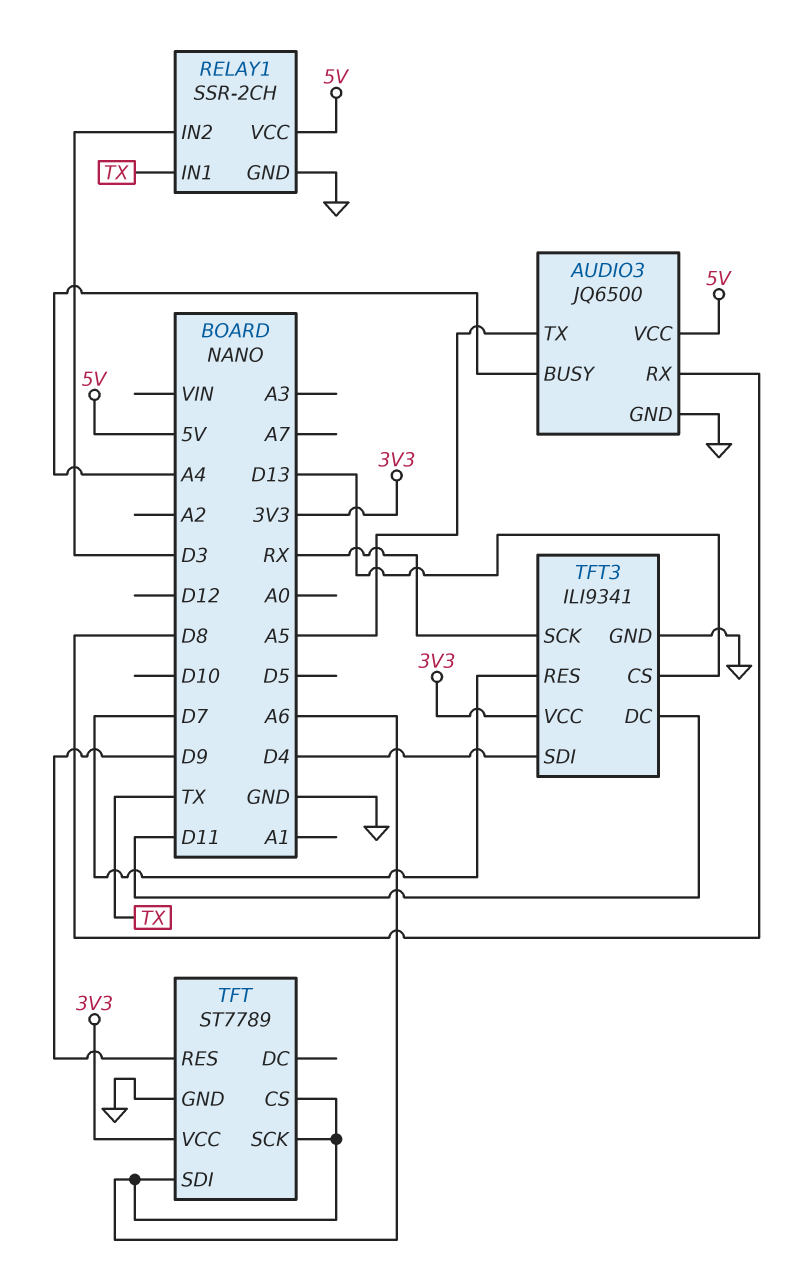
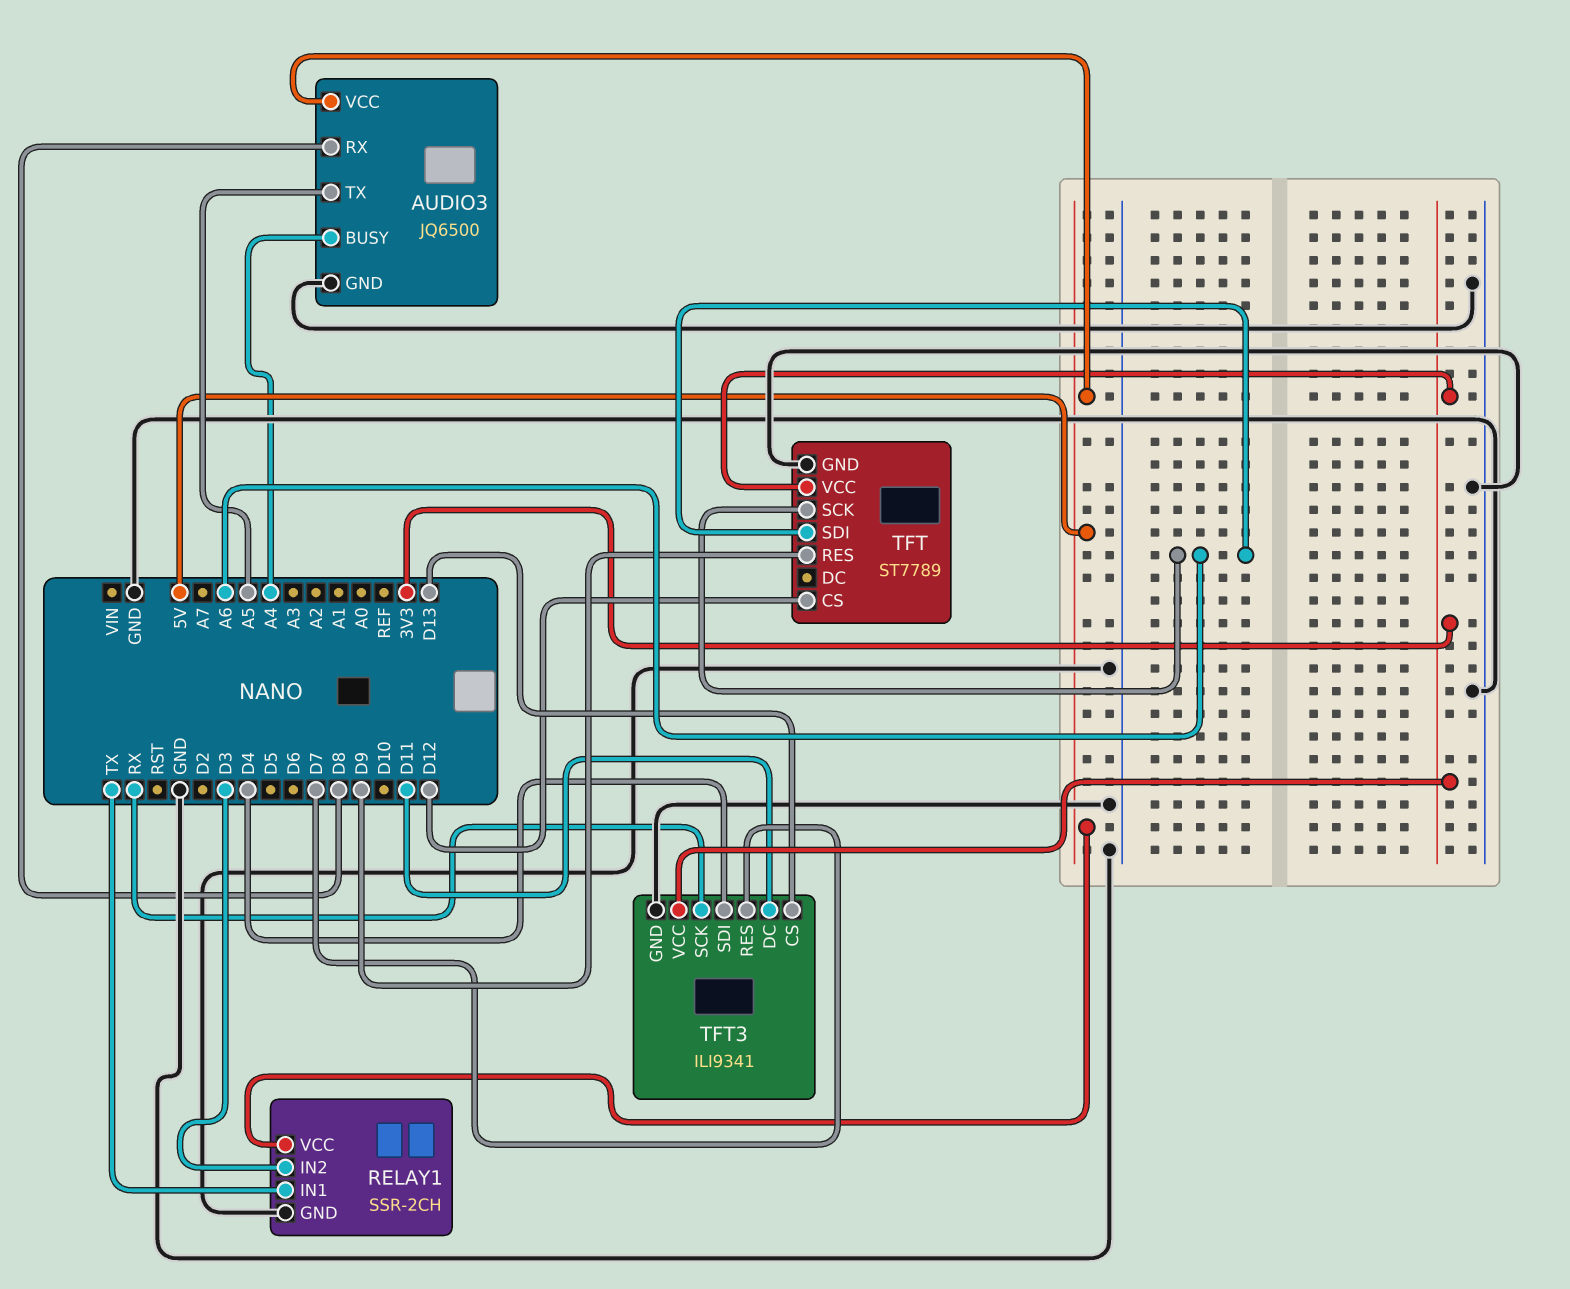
TFT pin CS: A6 -> D12

